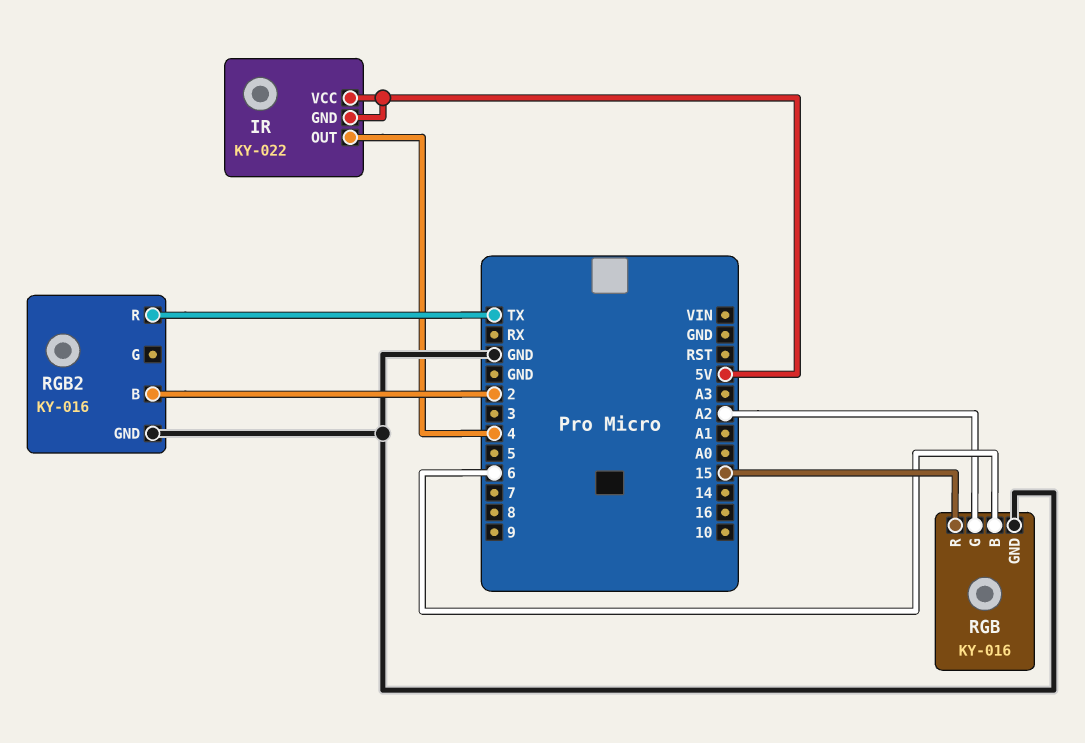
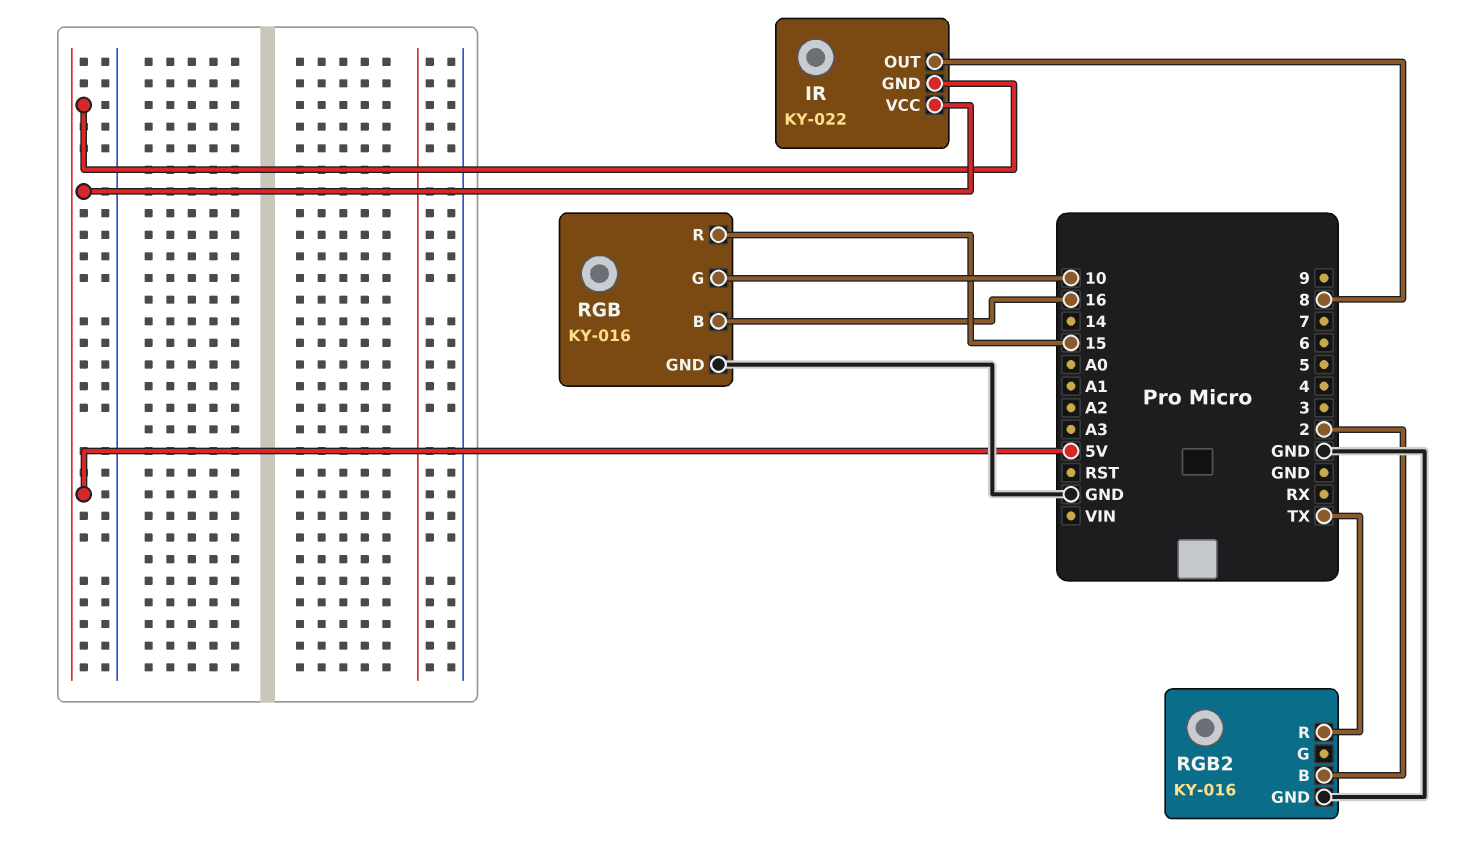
IR pin OUT: 4 -> 8
RGB pin B: 6 -> 16
RGB pin G: A2 -> 10

